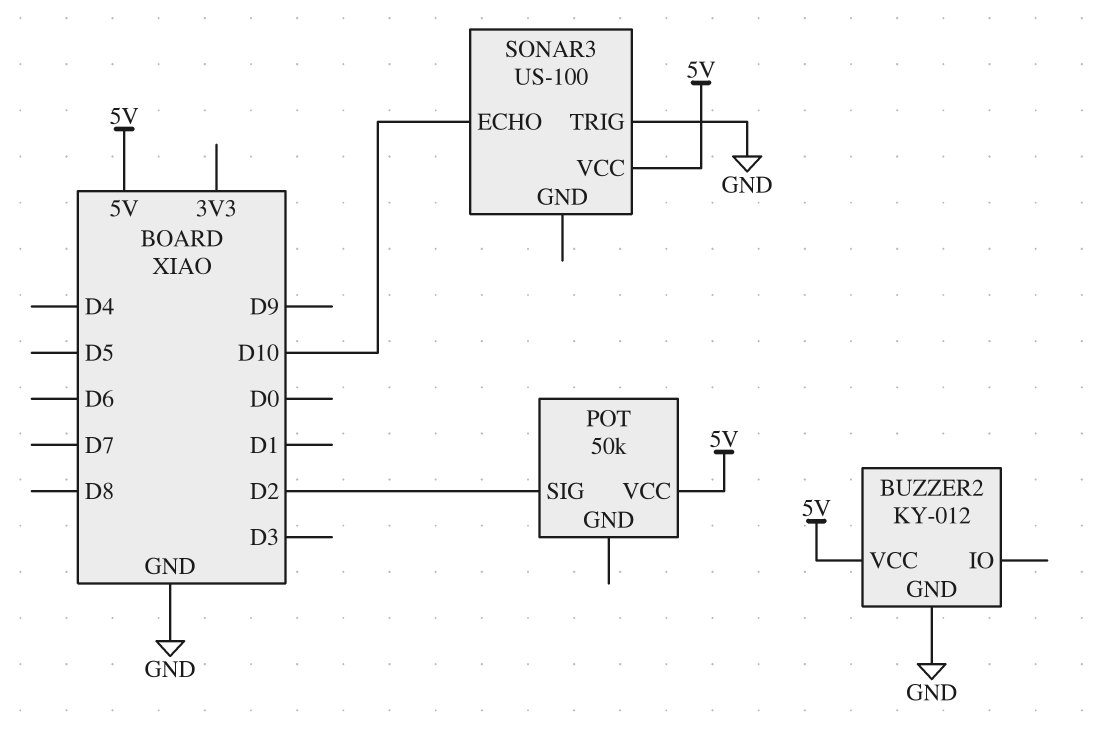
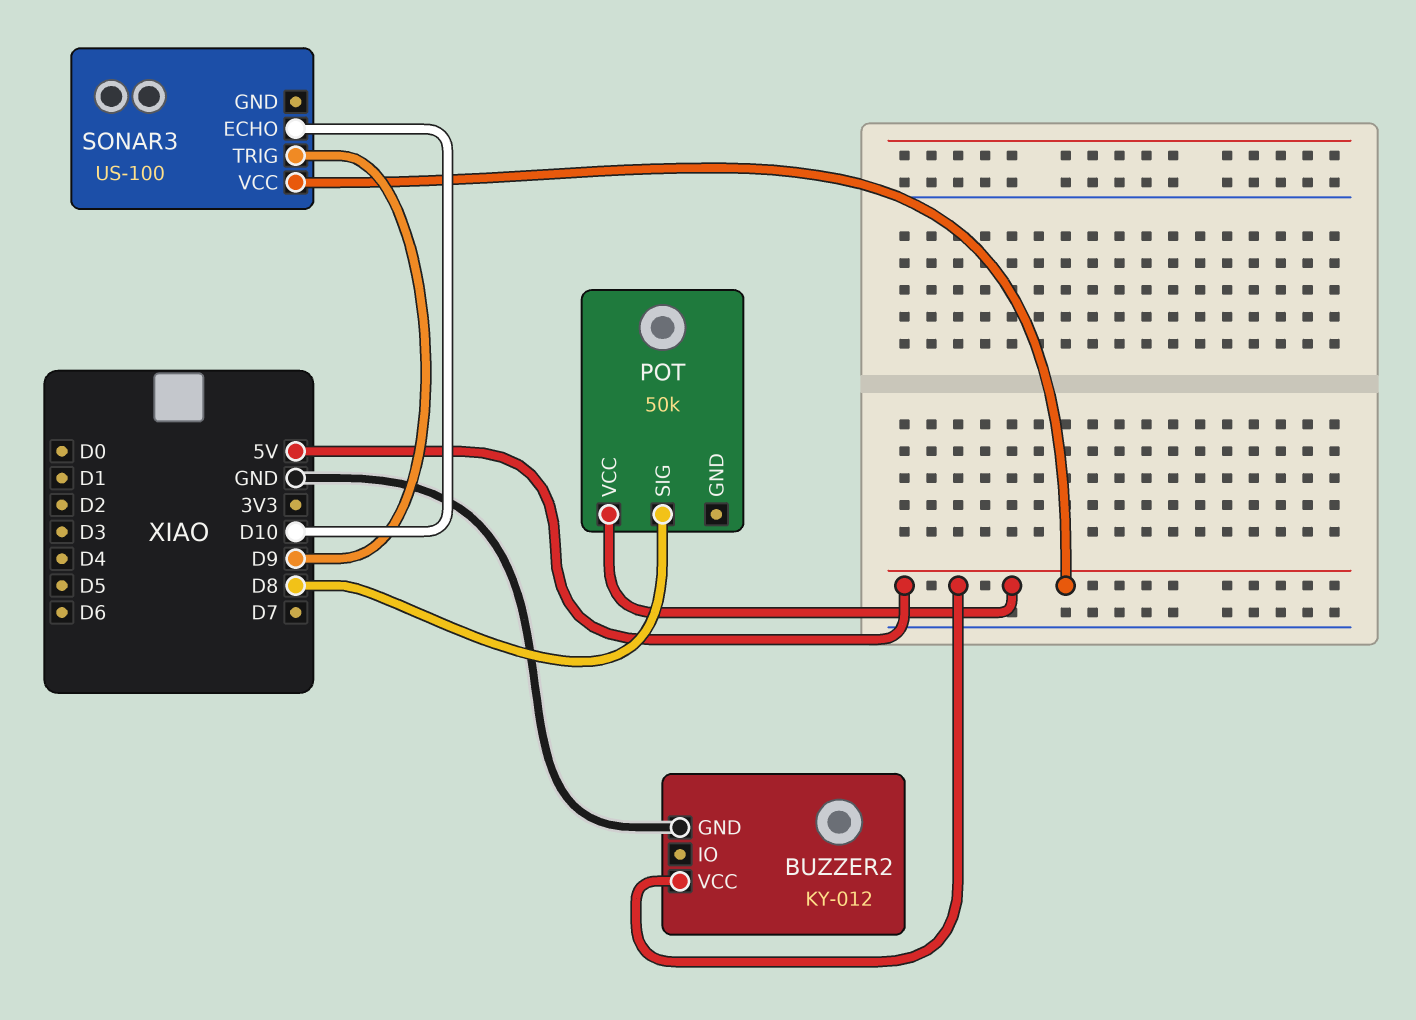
POT pin SIG: D2 -> D8
SONAR3 pin TRIG: GND -> D9

